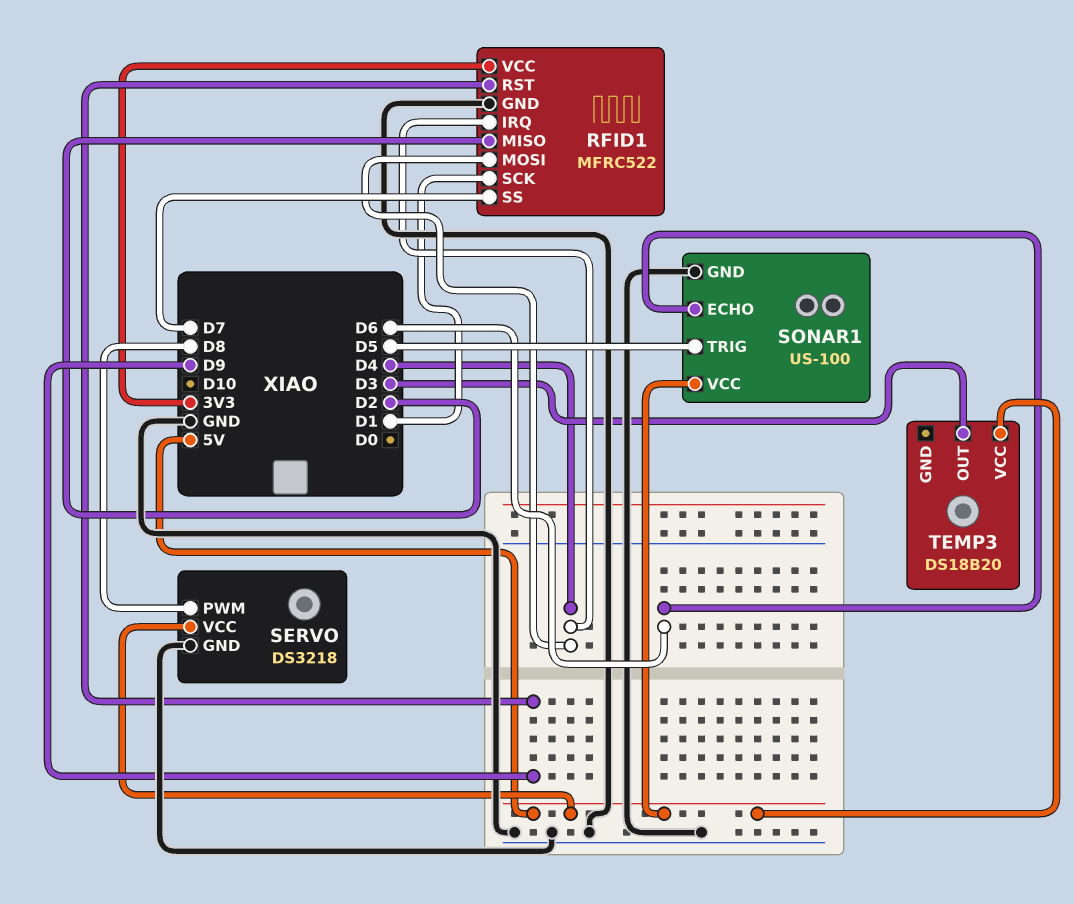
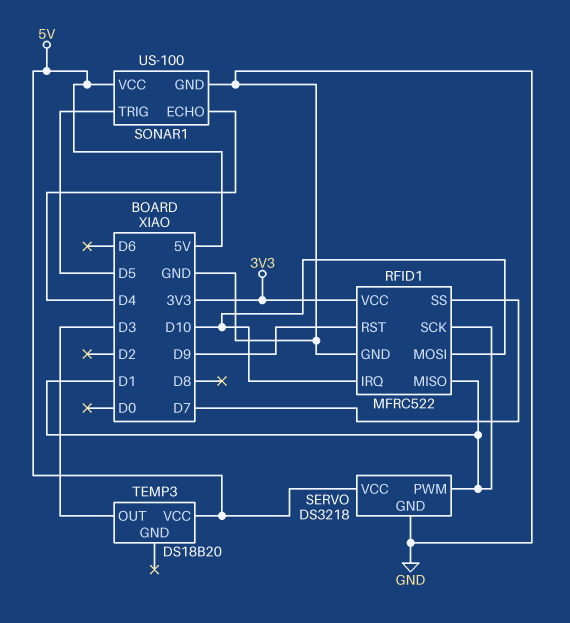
RFID1 pin IRQ: D4 -> D10
RFID1 pin MISO: D2 -> D1
RFID1 pin MOSI: D4 -> D10
SERVO pin PWM: D8 -> D1
SONAR1 pin ECHO: D6 -> D4

